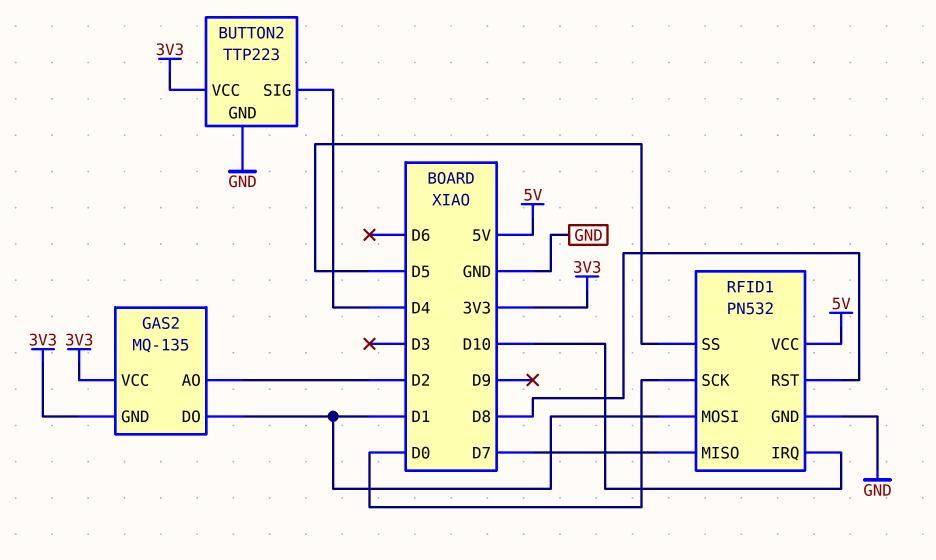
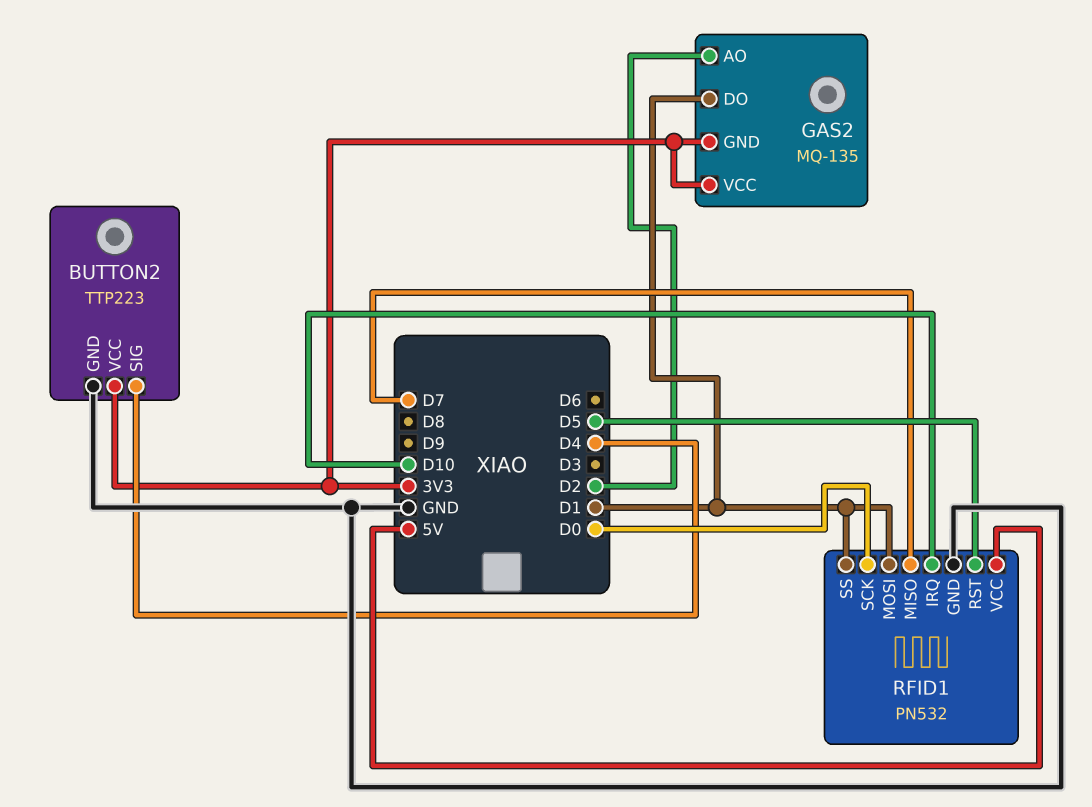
RFID1 pin RST: D8 -> D5
RFID1 pin SS: D5 -> D1

